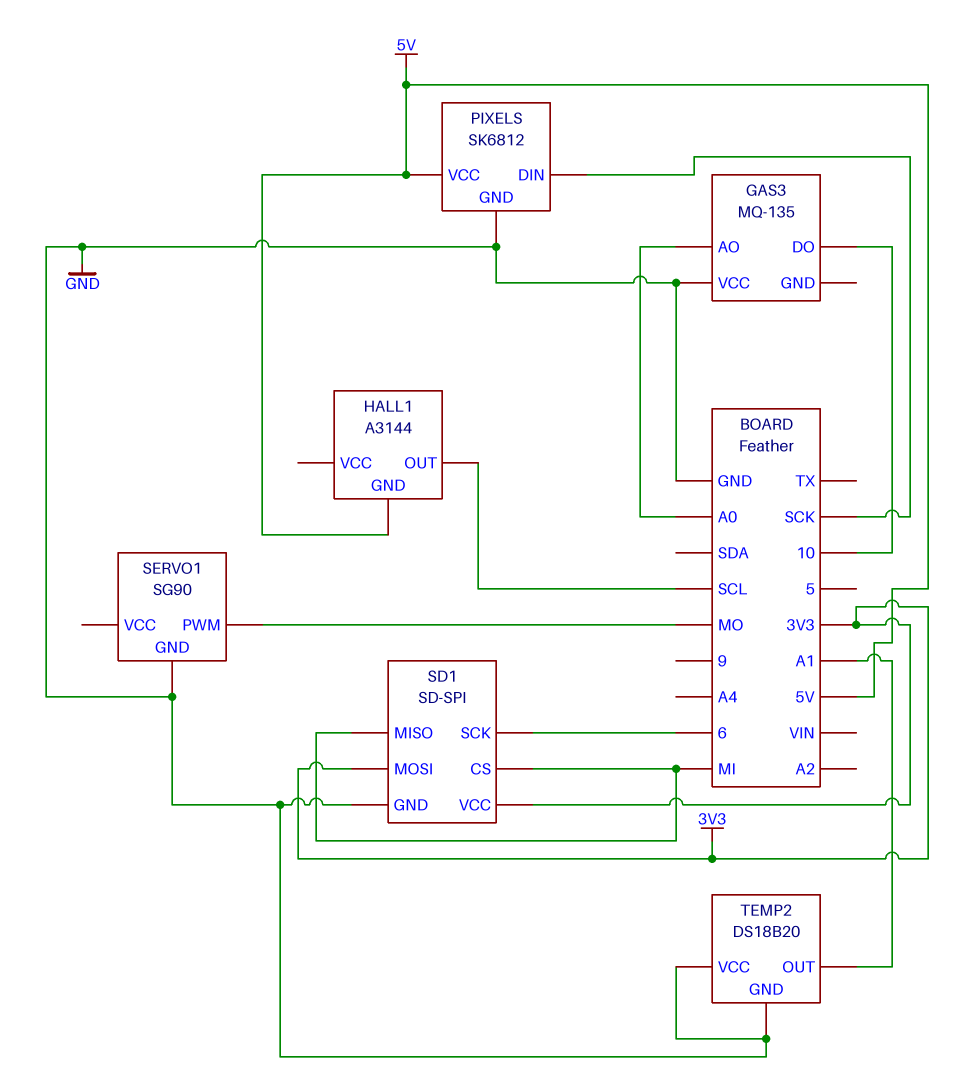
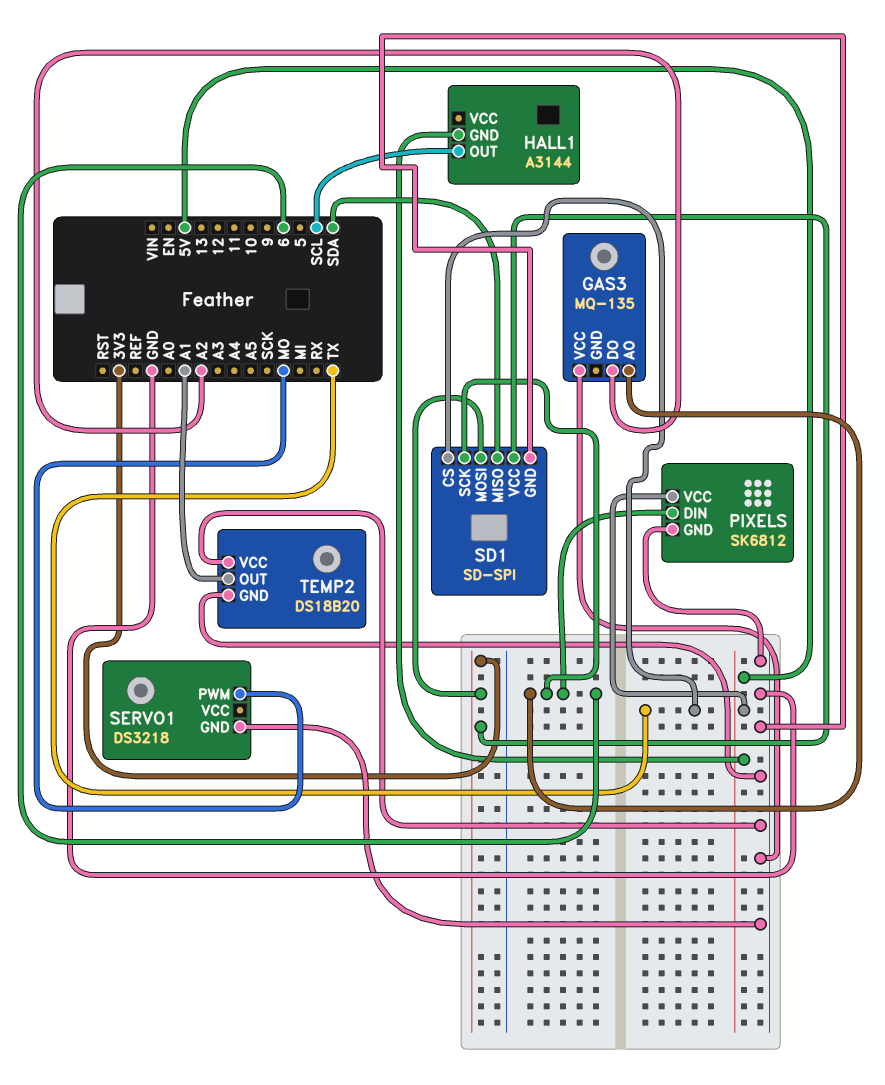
GAS3 pin AO: A0 -> 6
GAS3 pin DO: 10 -> A2
PIXELS pin DIN: SCK -> 6
SD1 pin CS: MI -> TX
SD1 pin MISO: MI -> SDA
SERVO1: SG90 -> DS3218

